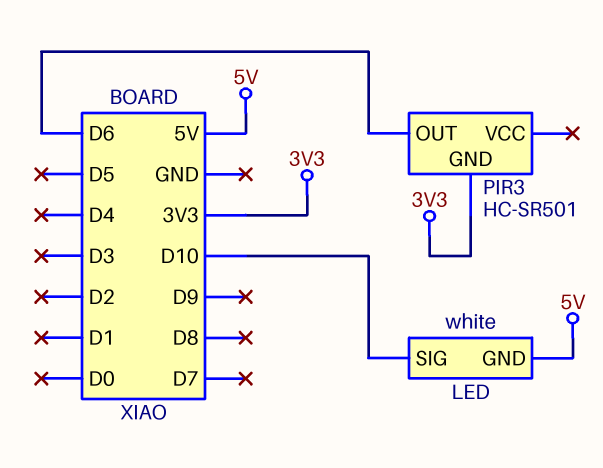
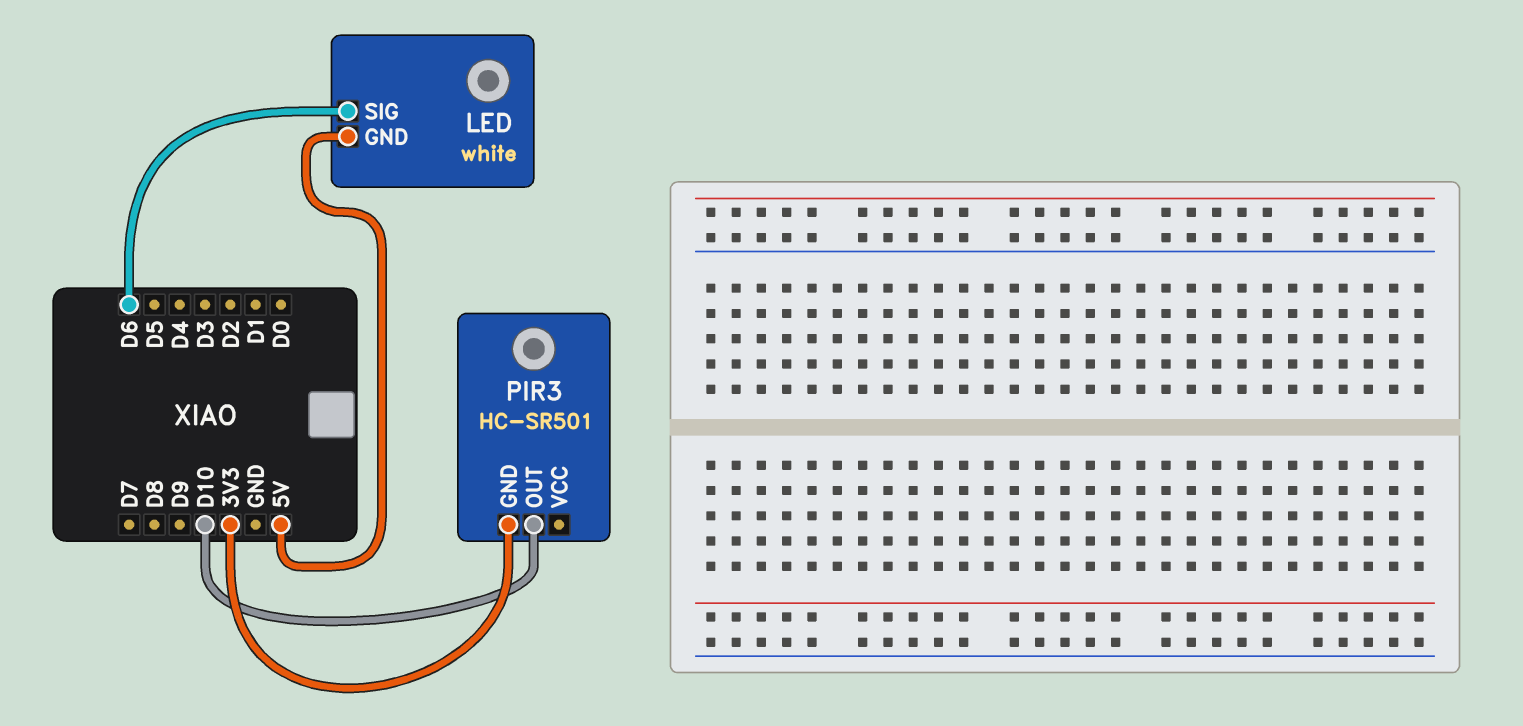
LED pin SIG: D10 -> D6
PIR3 pin OUT: D6 -> D10

